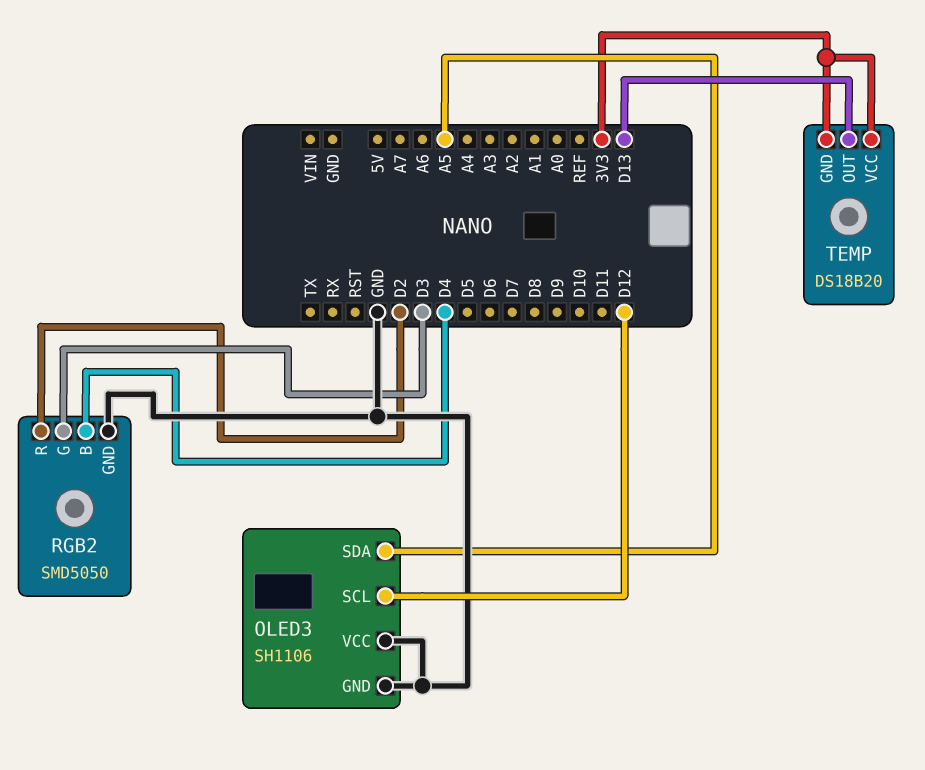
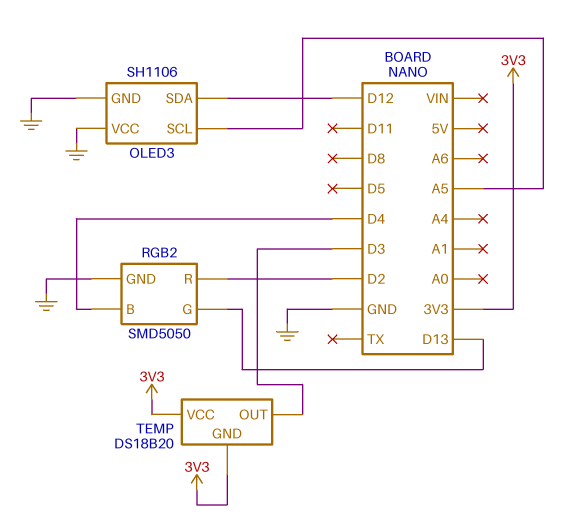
OLED3 pin SCL: D12 -> A5
OLED3 pin SDA: A5 -> D12
RGB2 pin G: D3 -> D13
TEMP pin OUT: D13 -> D3

